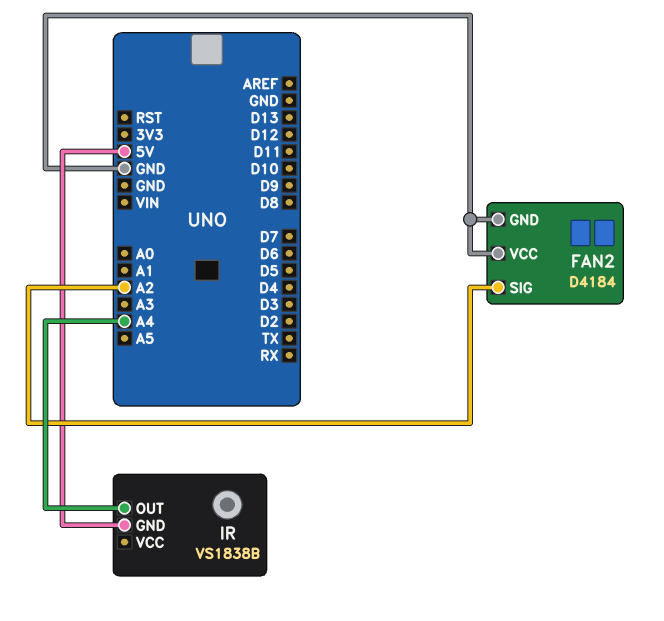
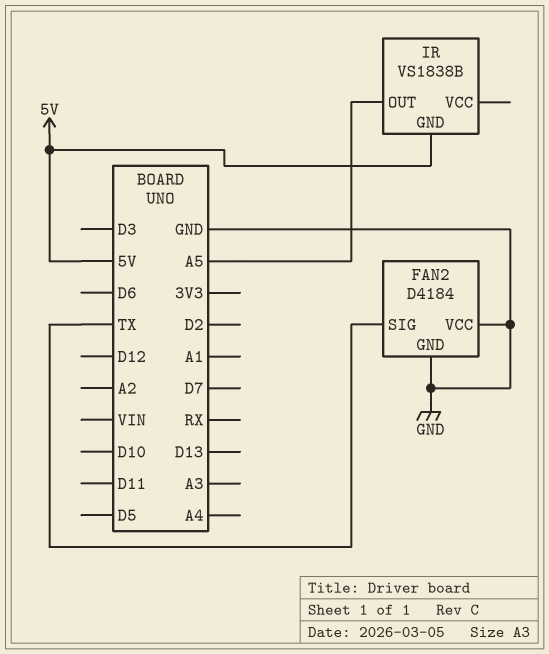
FAN2 pin SIG: A2 -> TX
IR pin OUT: A4 -> A5

